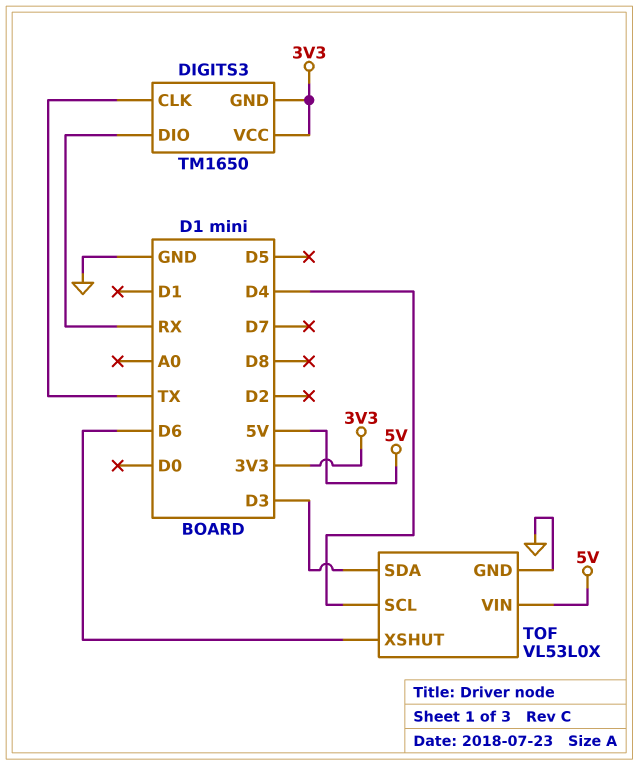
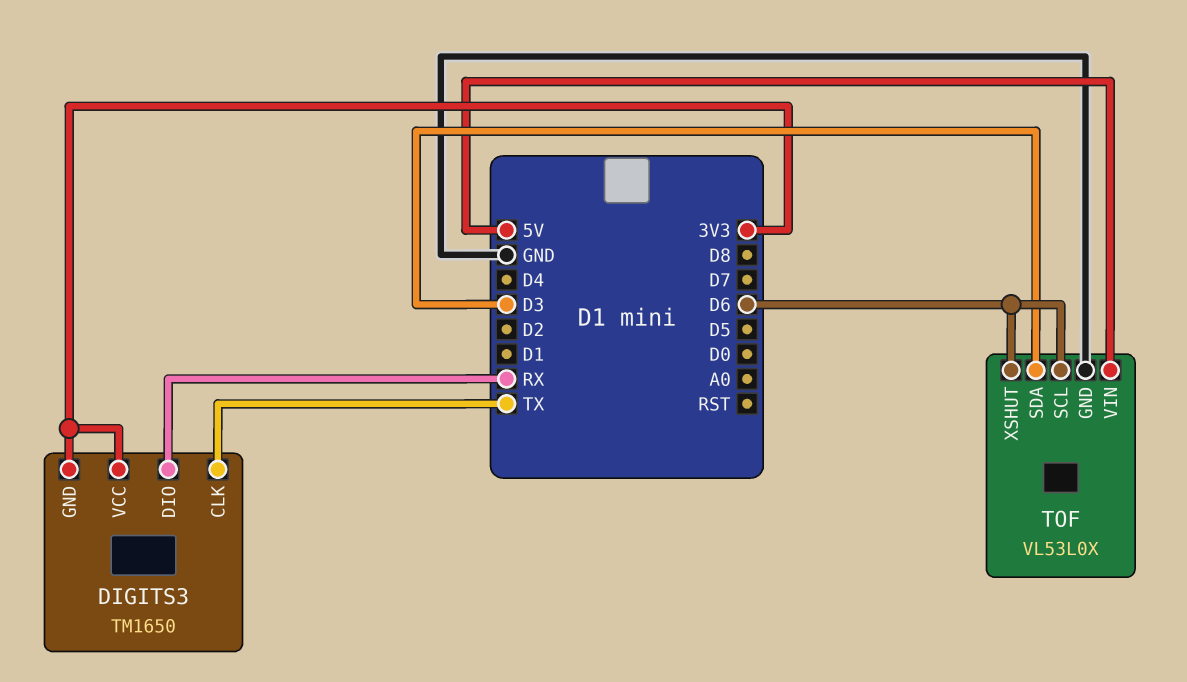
TOF pin SCL: D4 -> D6

